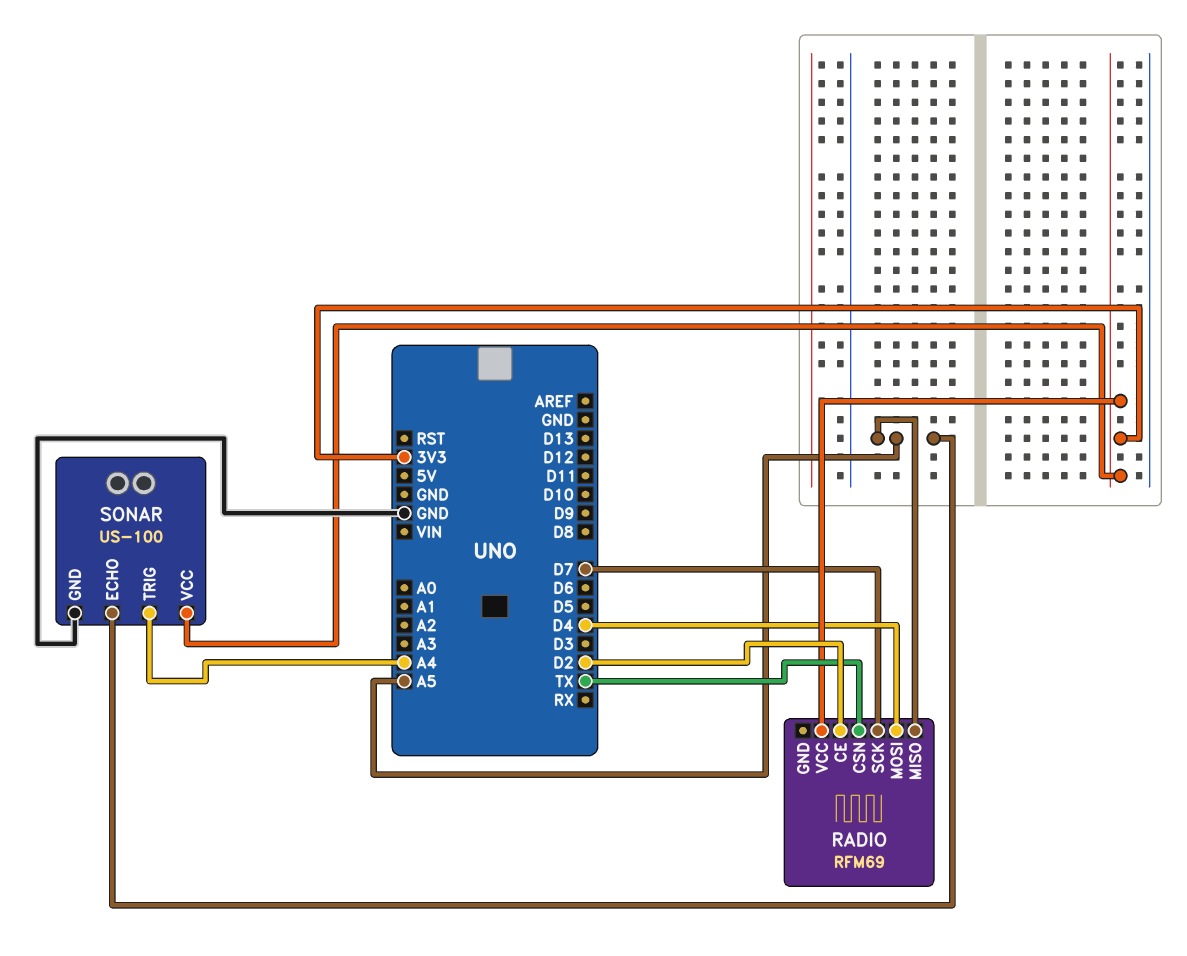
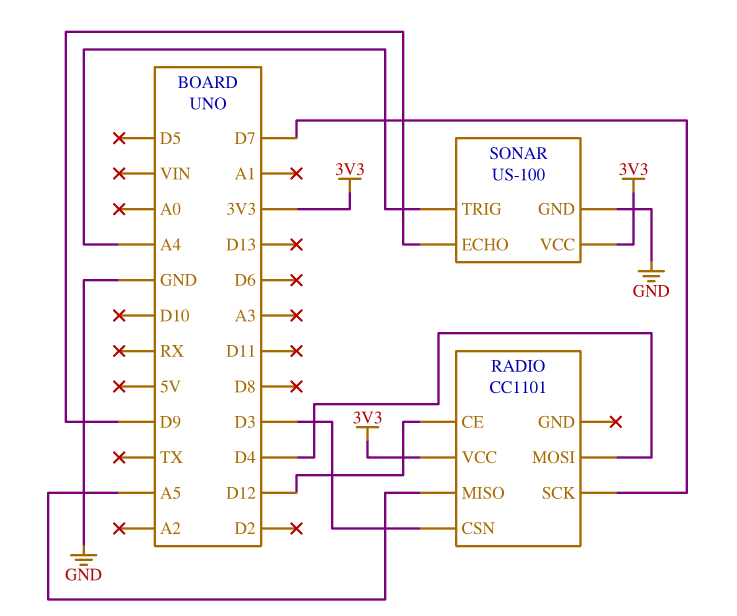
RADIO: RFM69 -> CC1101
RADIO pin CE: D2 -> D12
RADIO pin CSN: TX -> D3
SONAR pin ECHO: A5 -> D9

